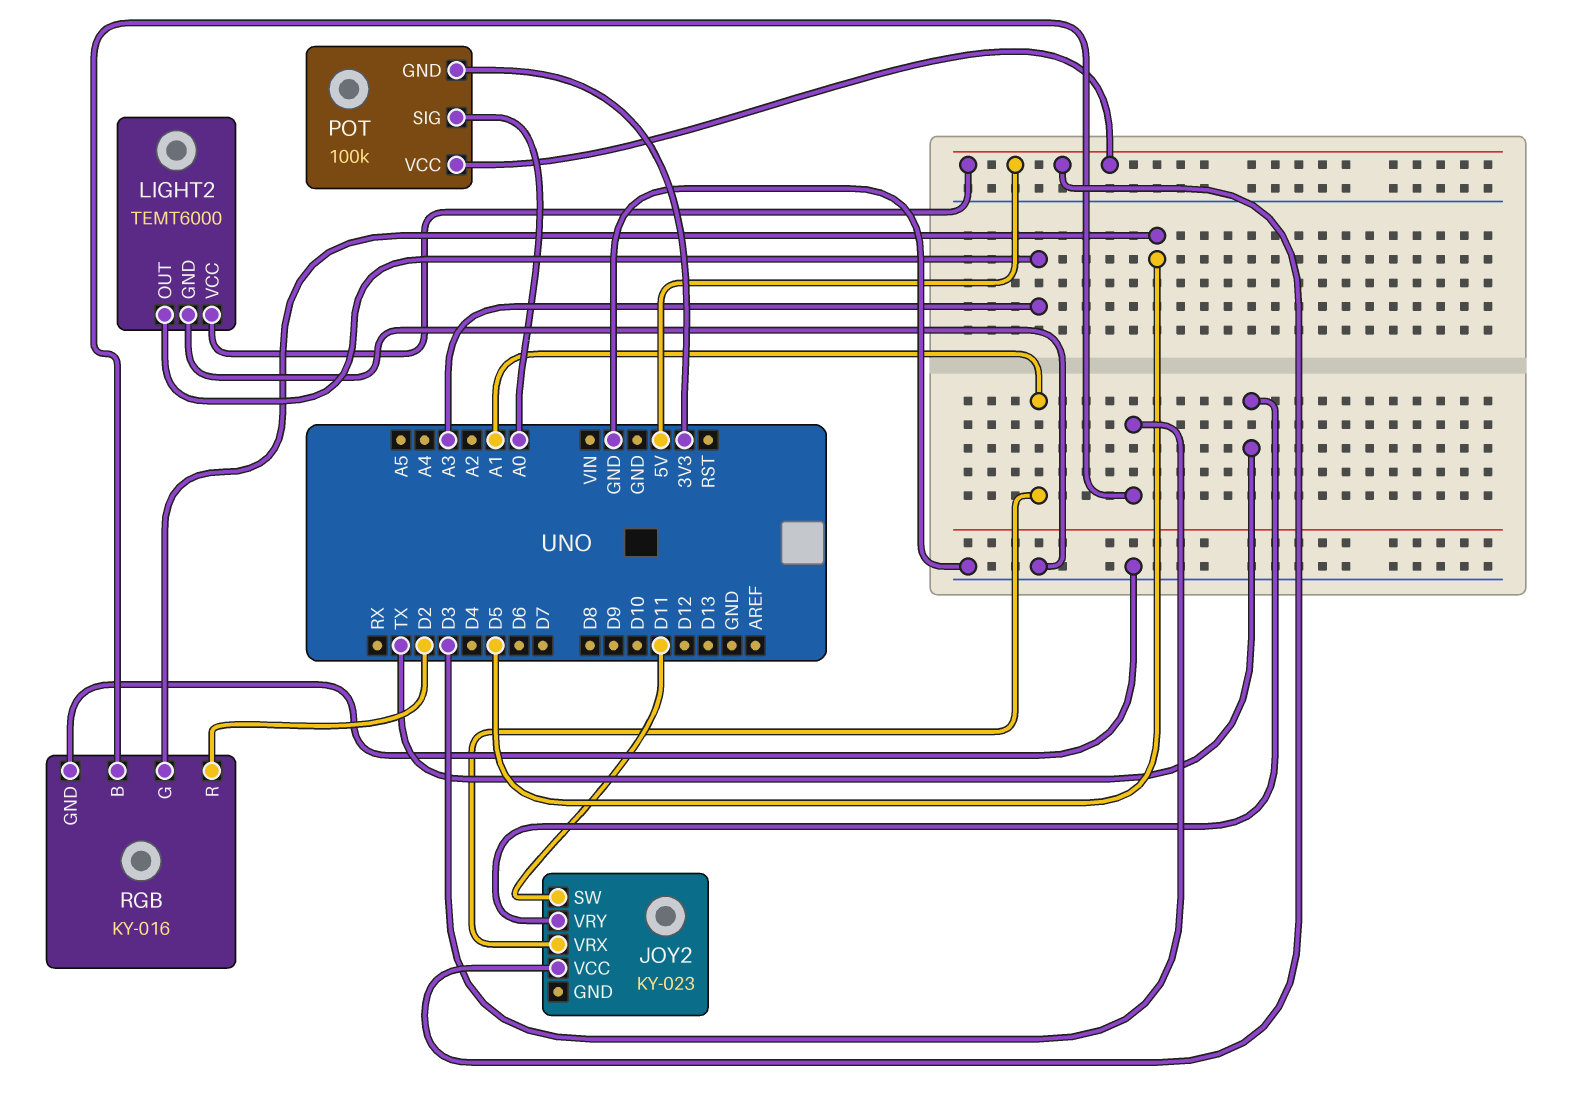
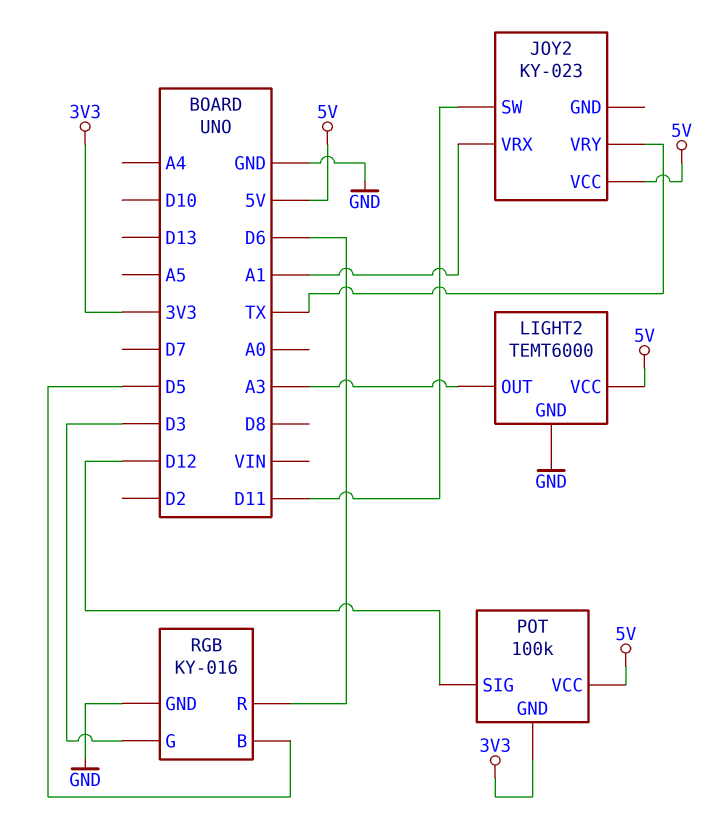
POT pin SIG: A0 -> D12
RGB pin B: D3 -> D5
RGB pin G: D5 -> D3
RGB pin R: D2 -> D6

